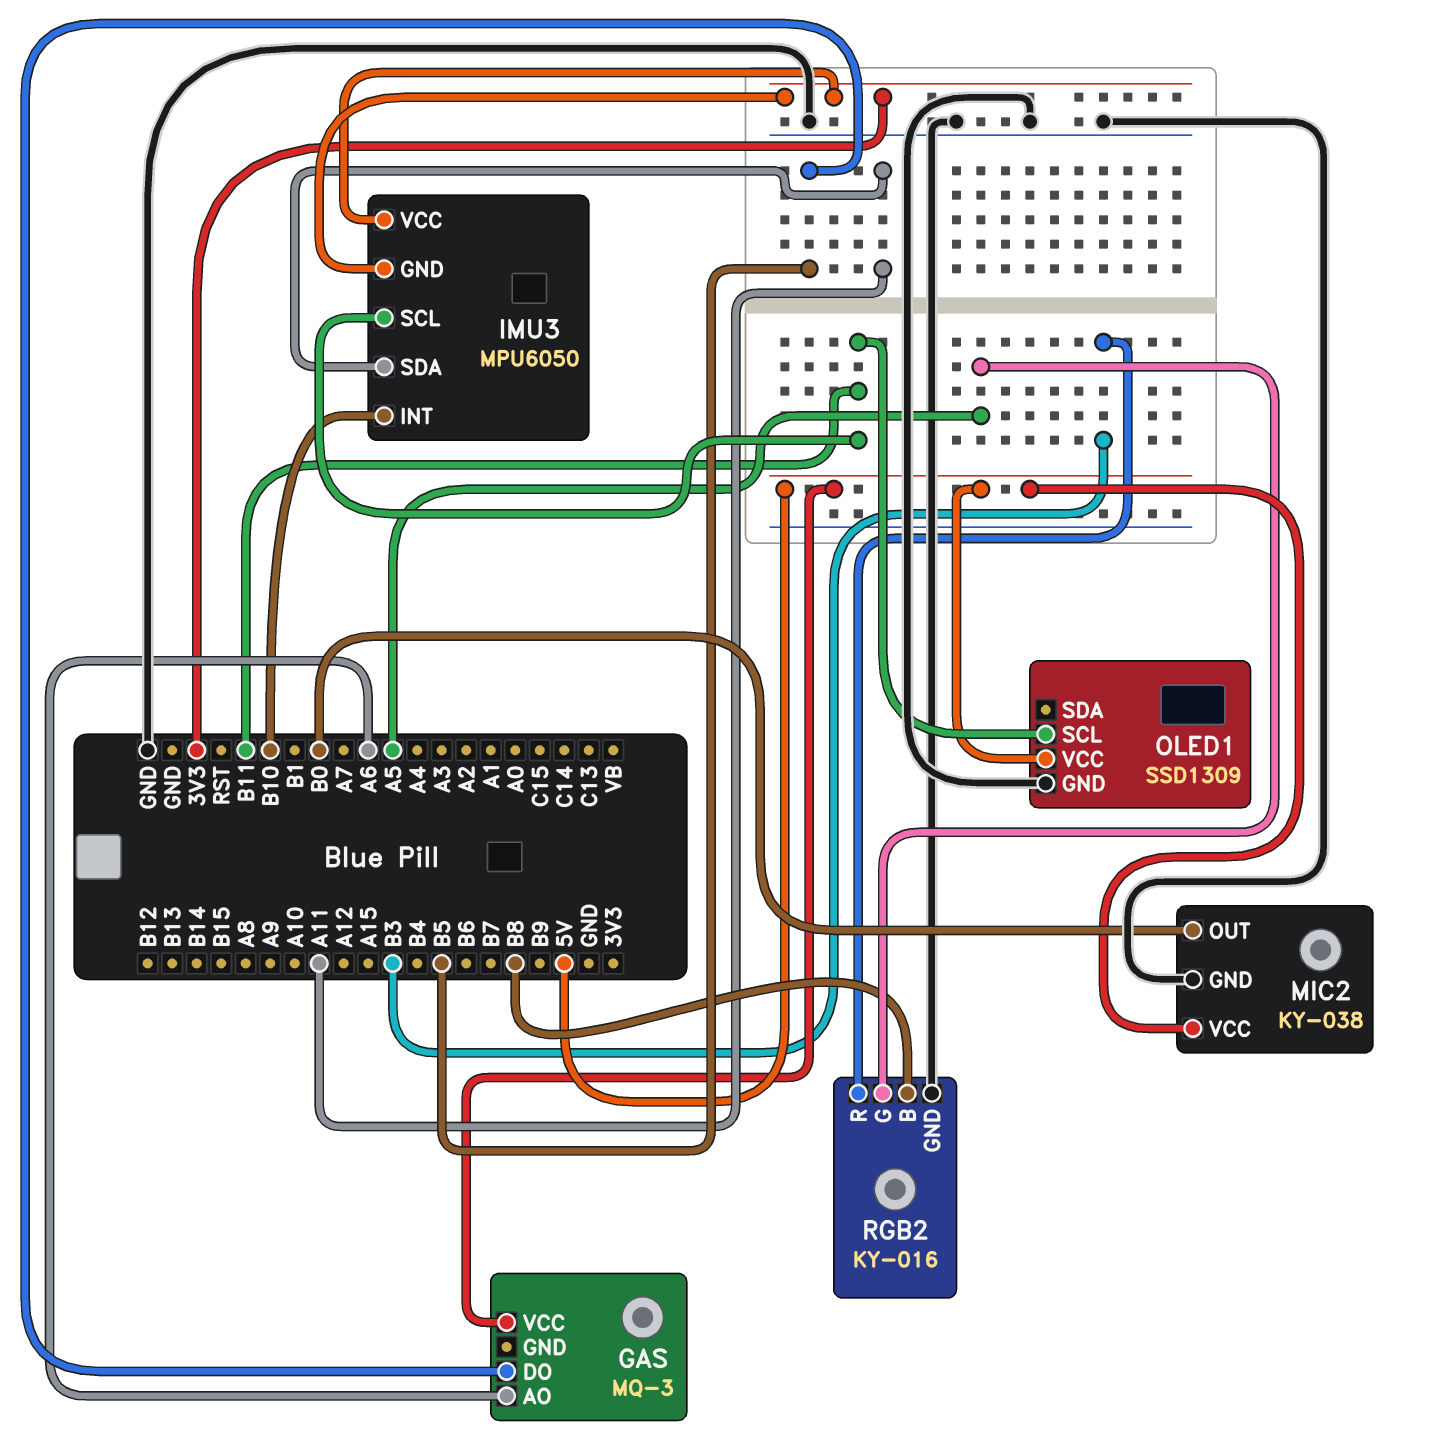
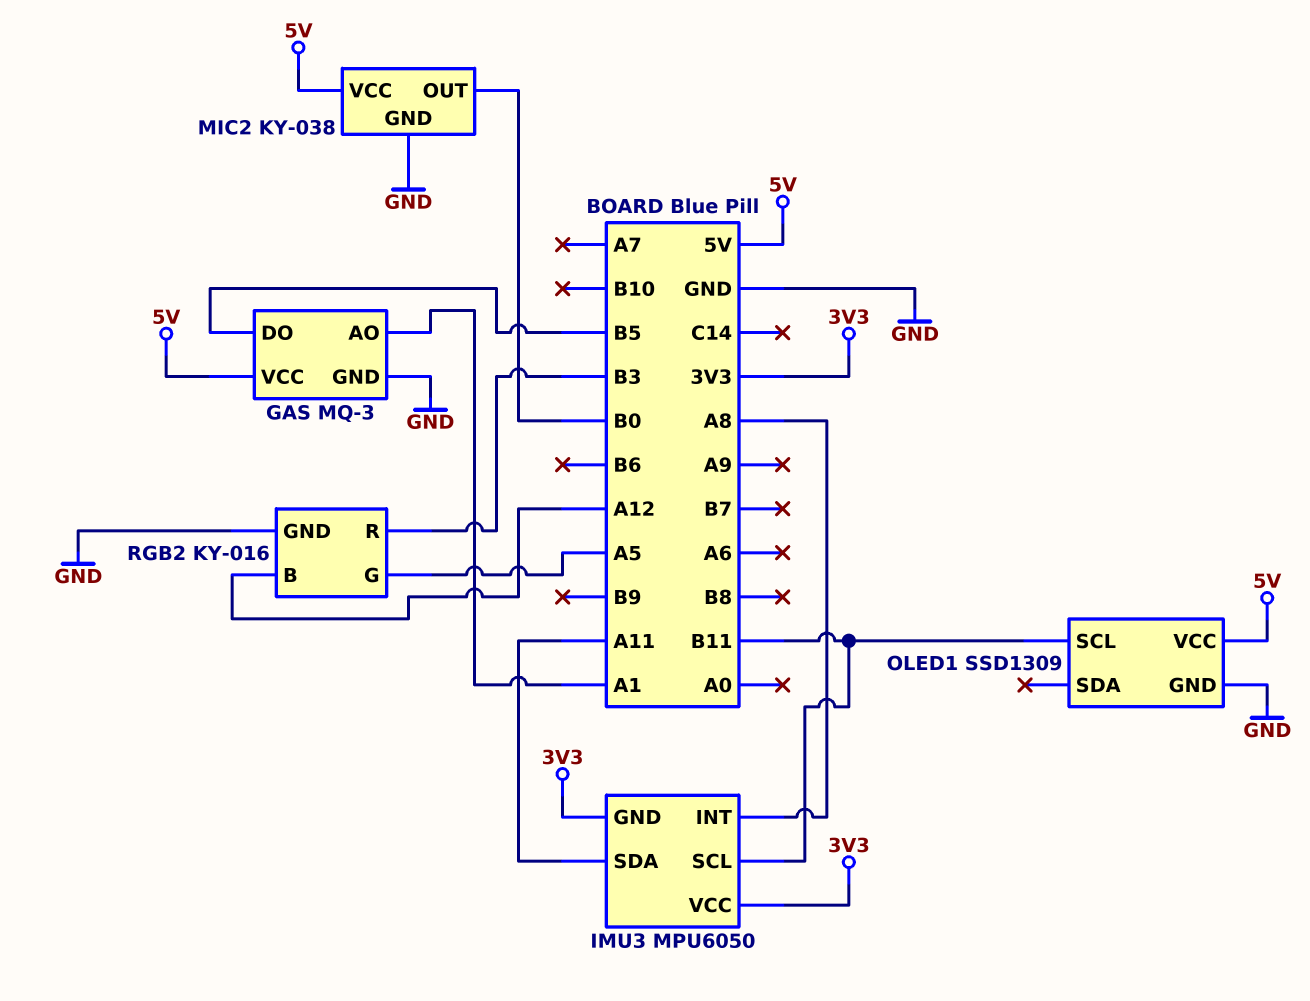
GAS pin AO: A6 -> A1
GAS pin GND: none -> GND
IMU3 pin INT: B10 -> A8
RGB2 pin B: B8 -> A12

